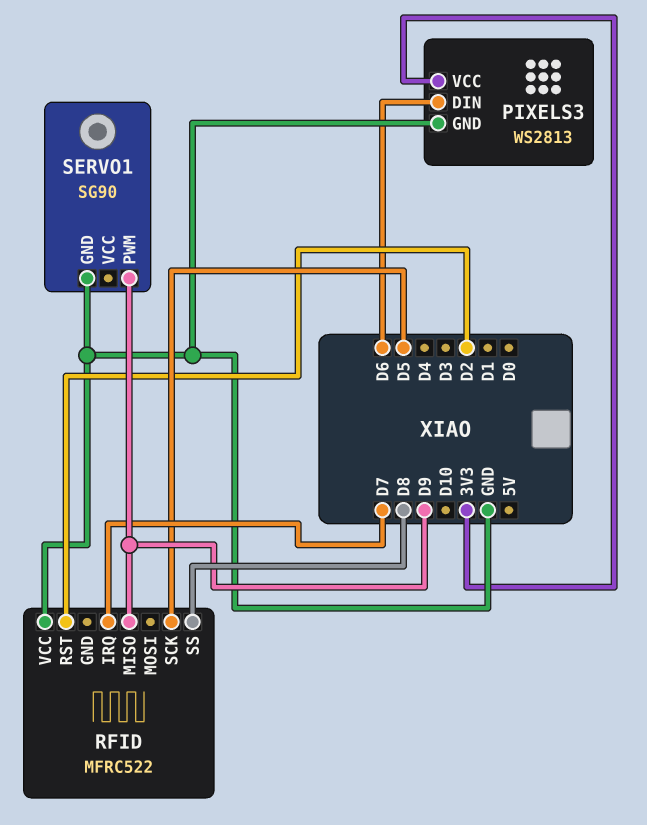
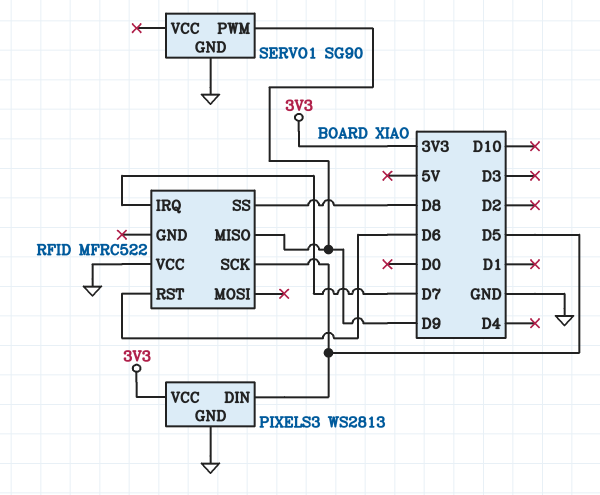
PIXELS3 pin DIN: D6 -> D5
RFID pin RST: D2 -> D6

